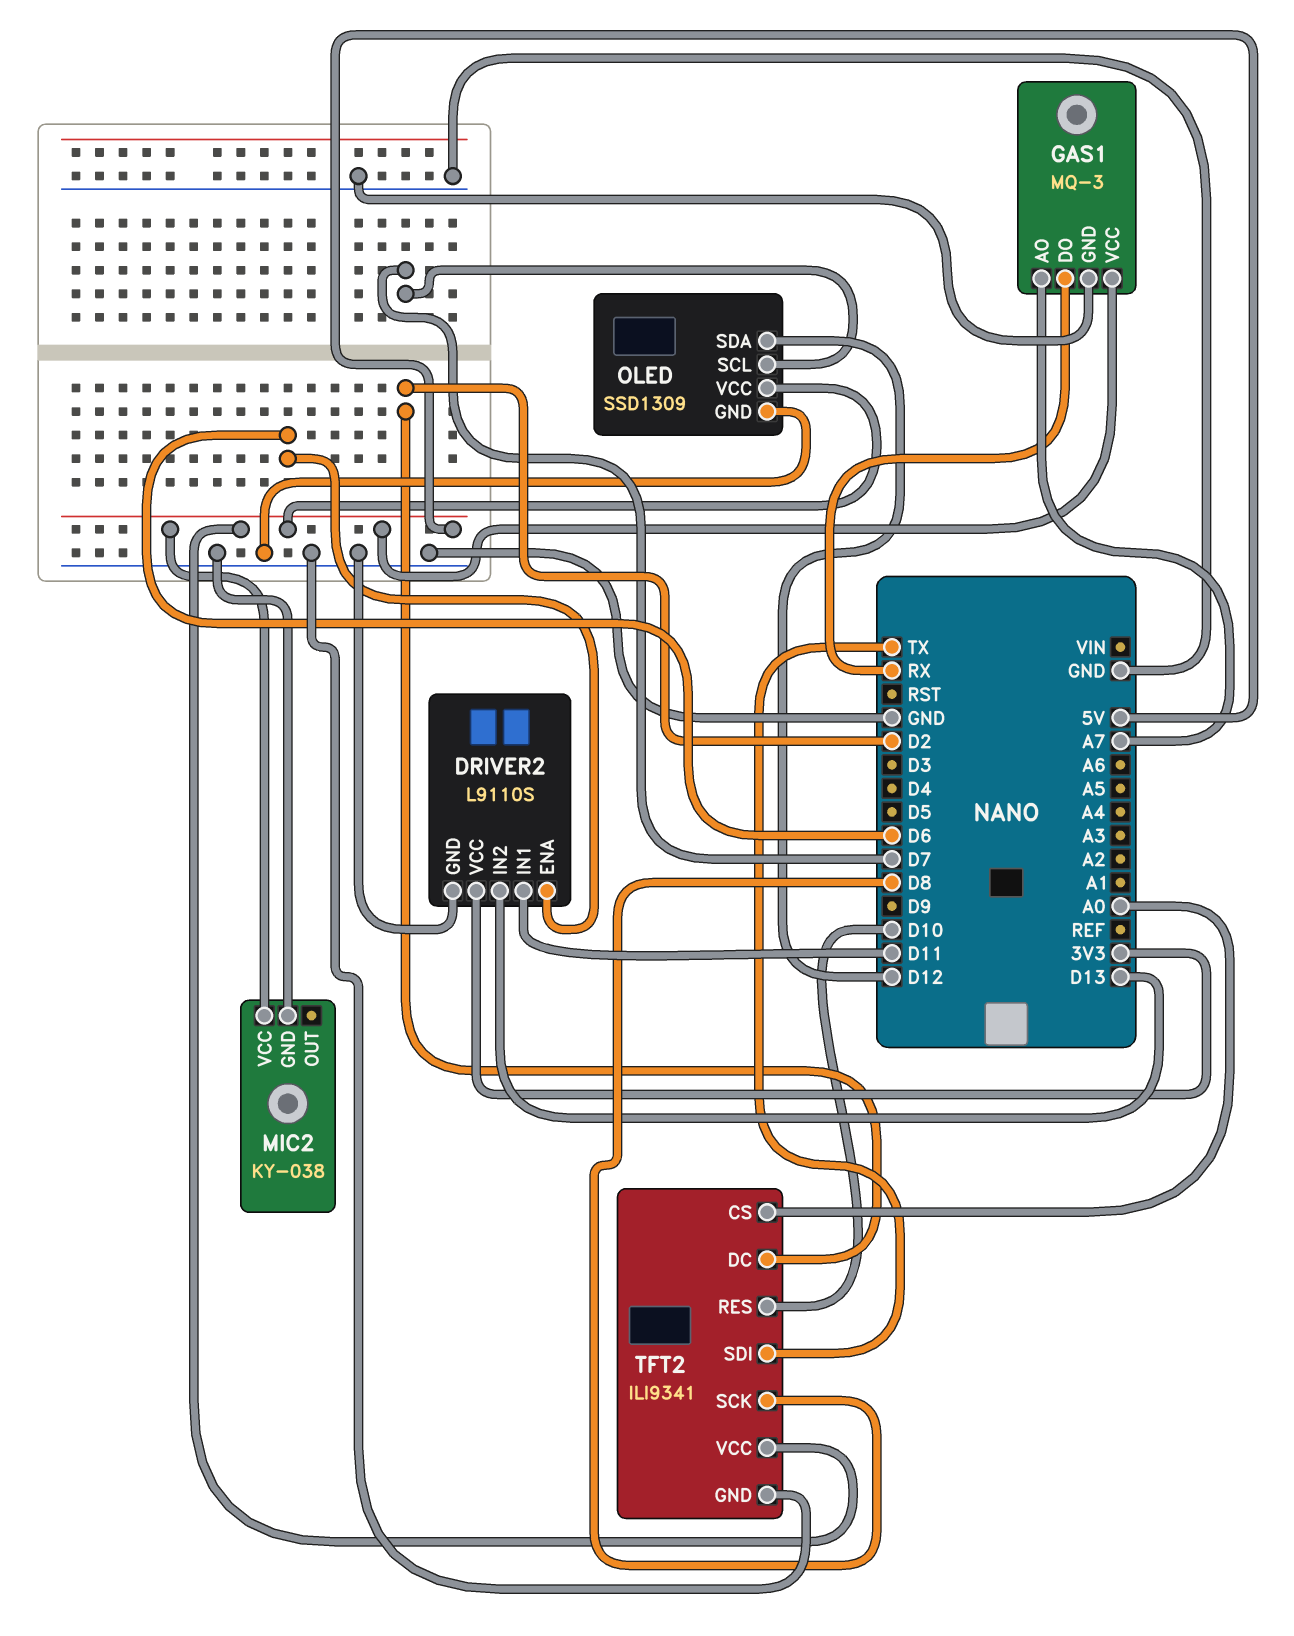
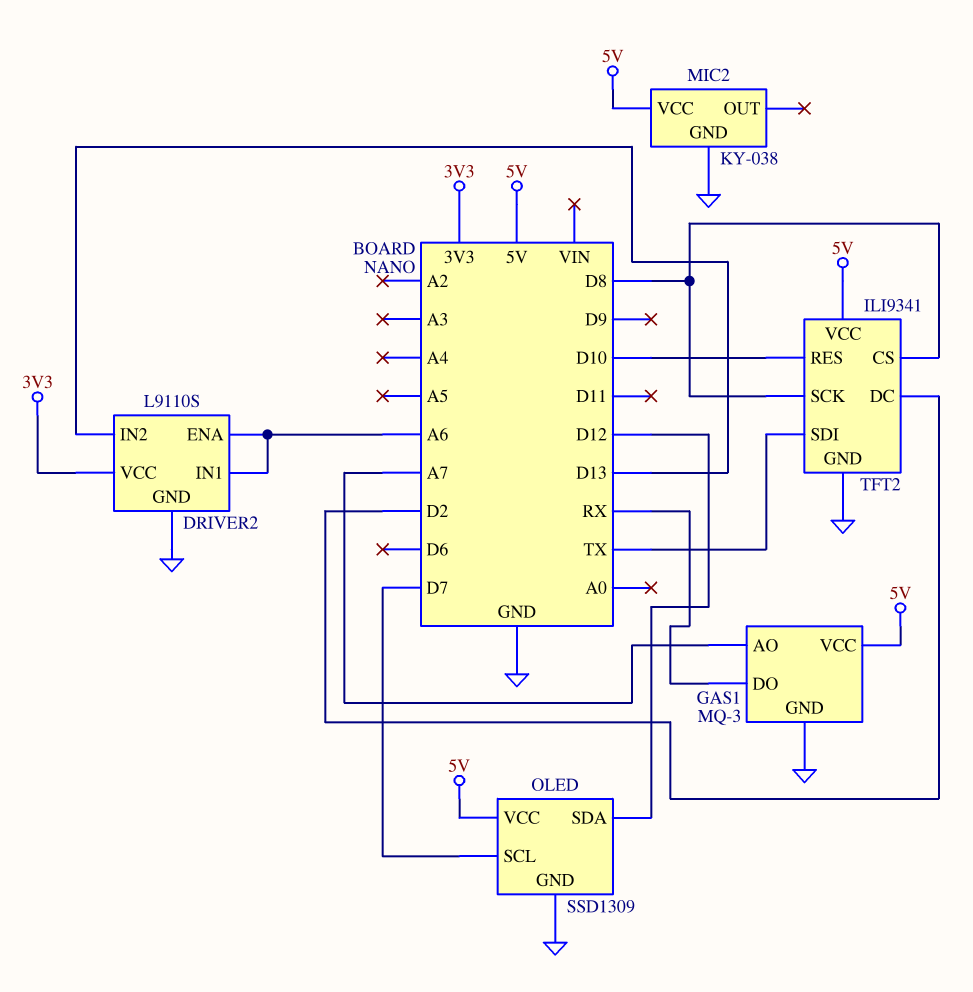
DRIVER2 pin ENA: D6 -> A6
DRIVER2 pin IN1: D11 -> A6
TFT2 pin CS: A0 -> D8

